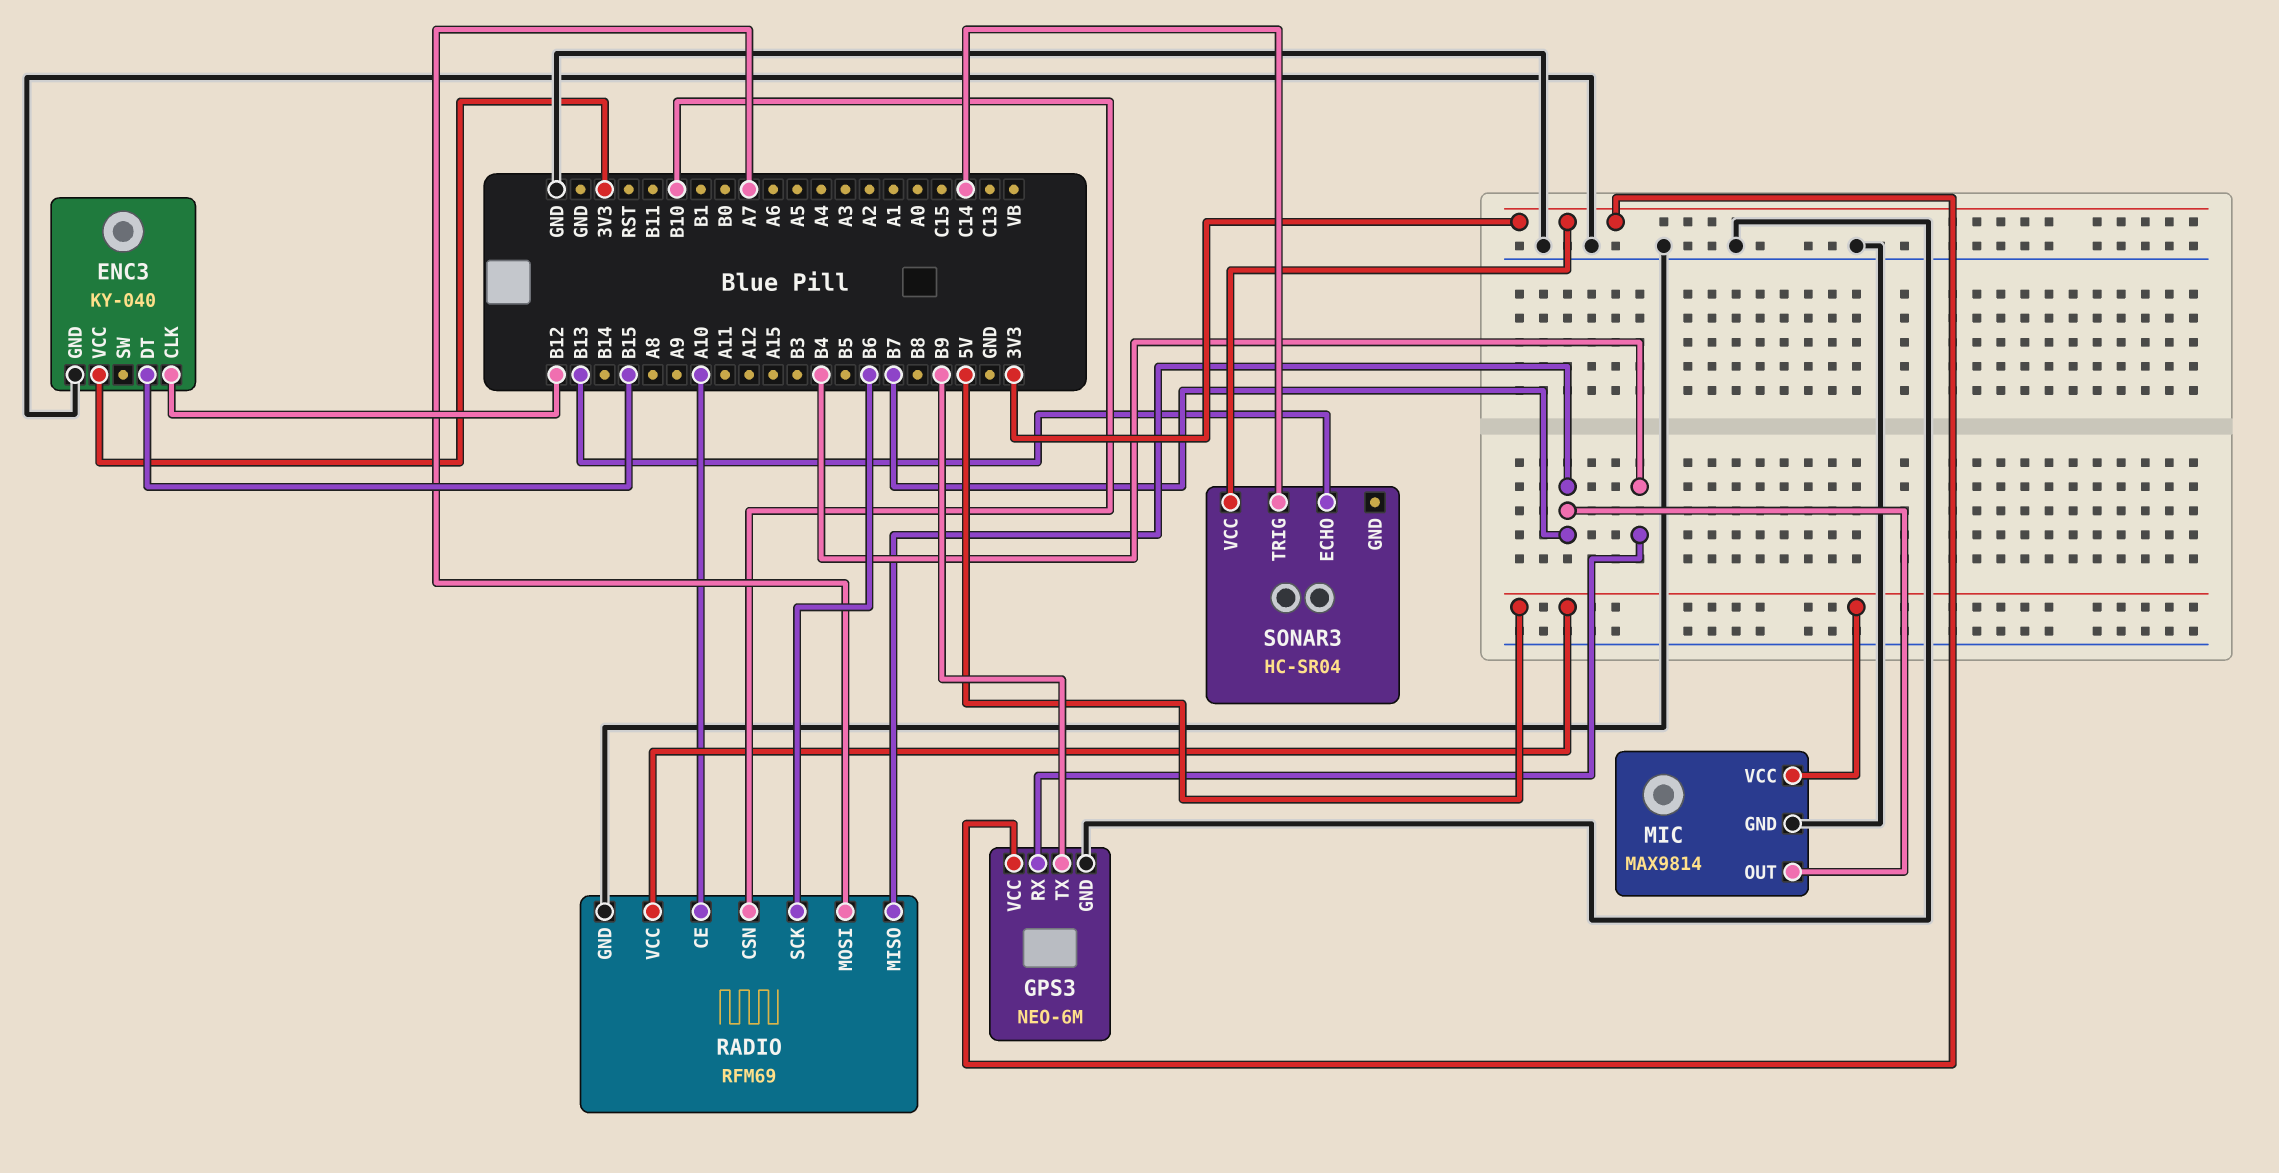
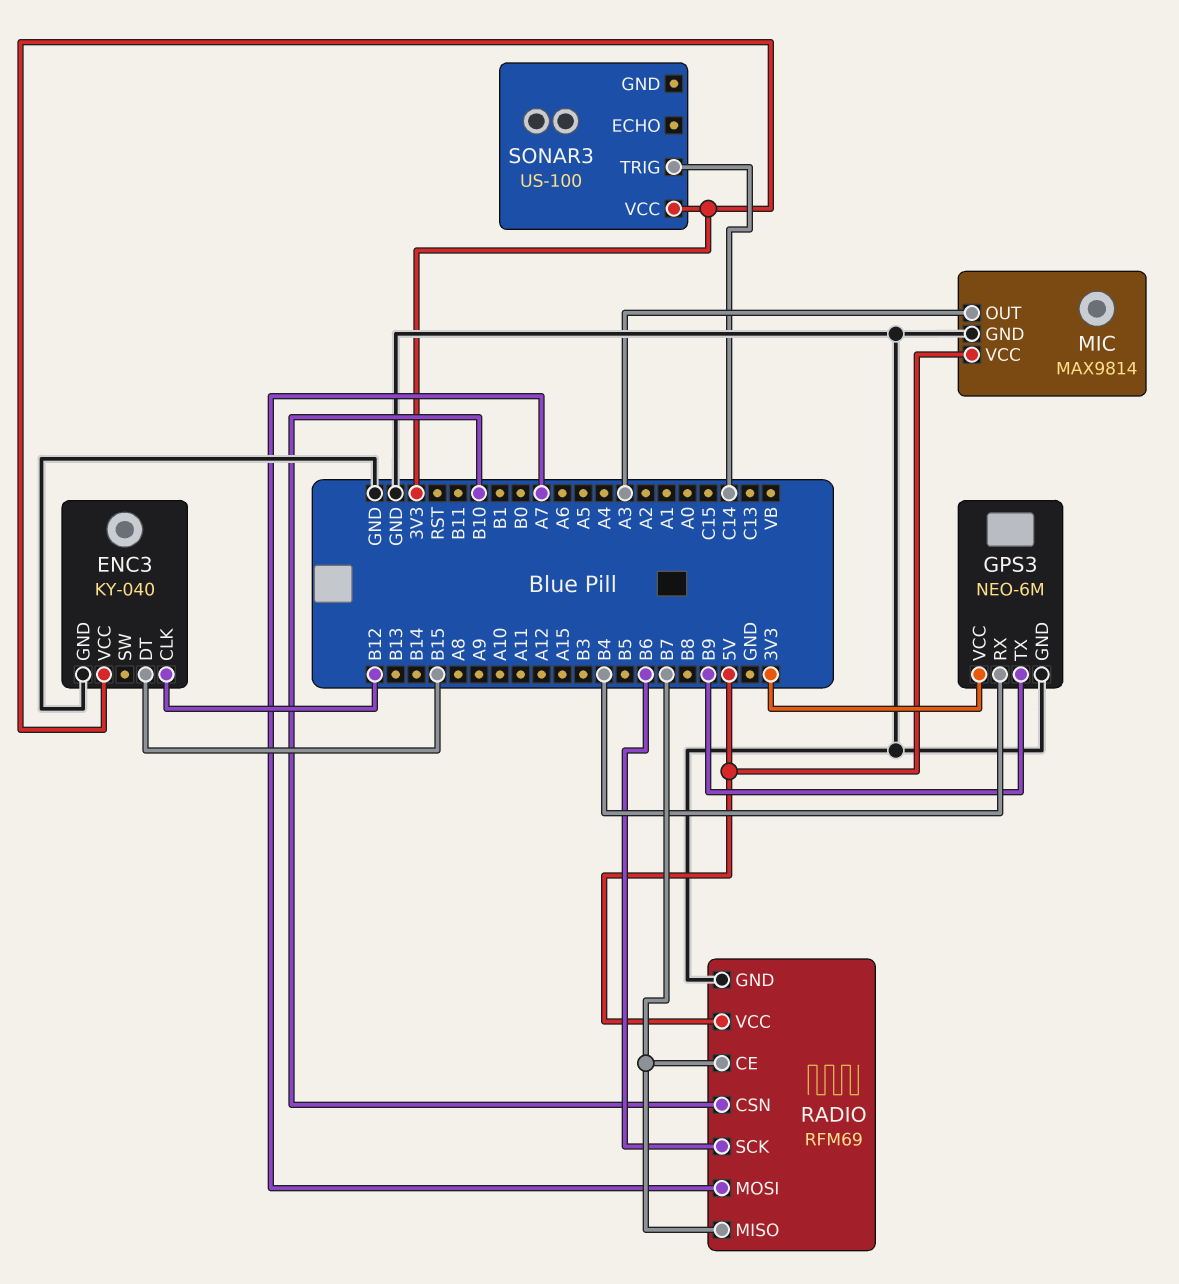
MIC pin OUT: B7 -> A3
RADIO pin CE: A10 -> B7
SONAR3: HC-SR04 -> US-100
SONAR3 pin ECHO: B13 -> none

